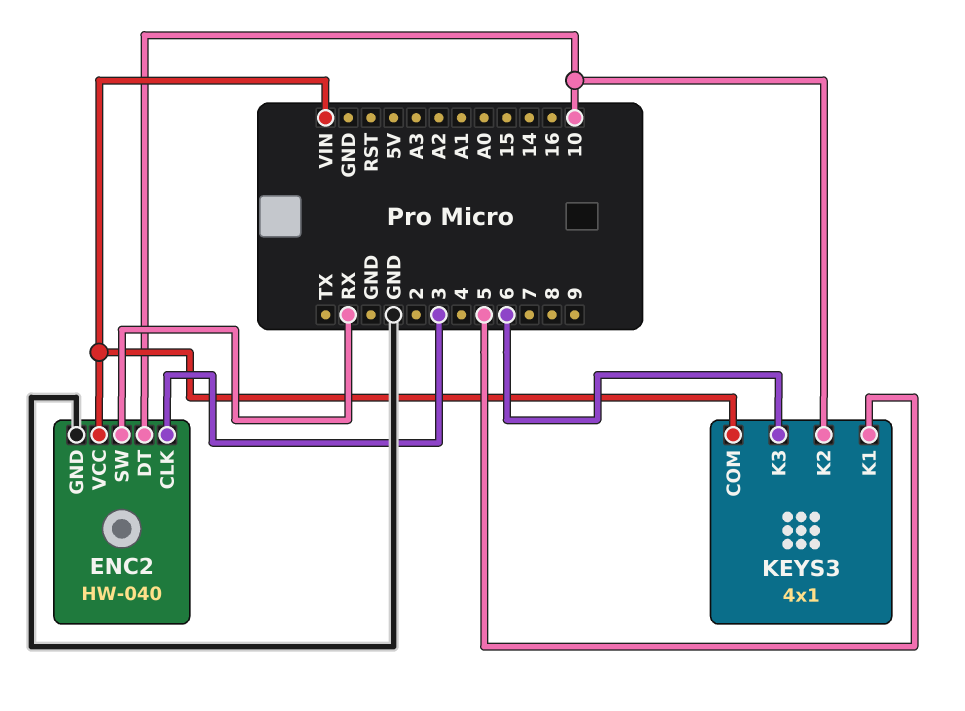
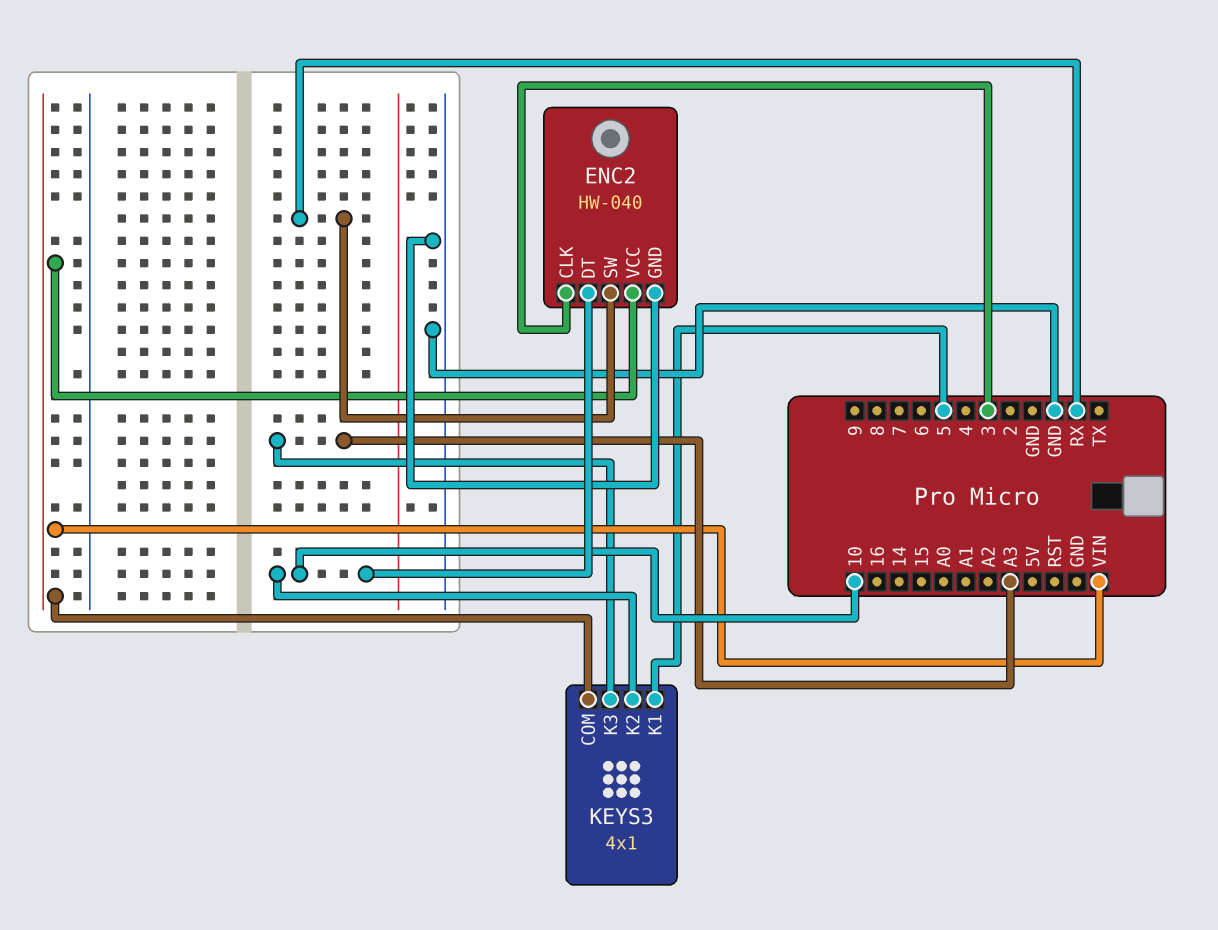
KEYS3 pin K3: 6 -> A3

